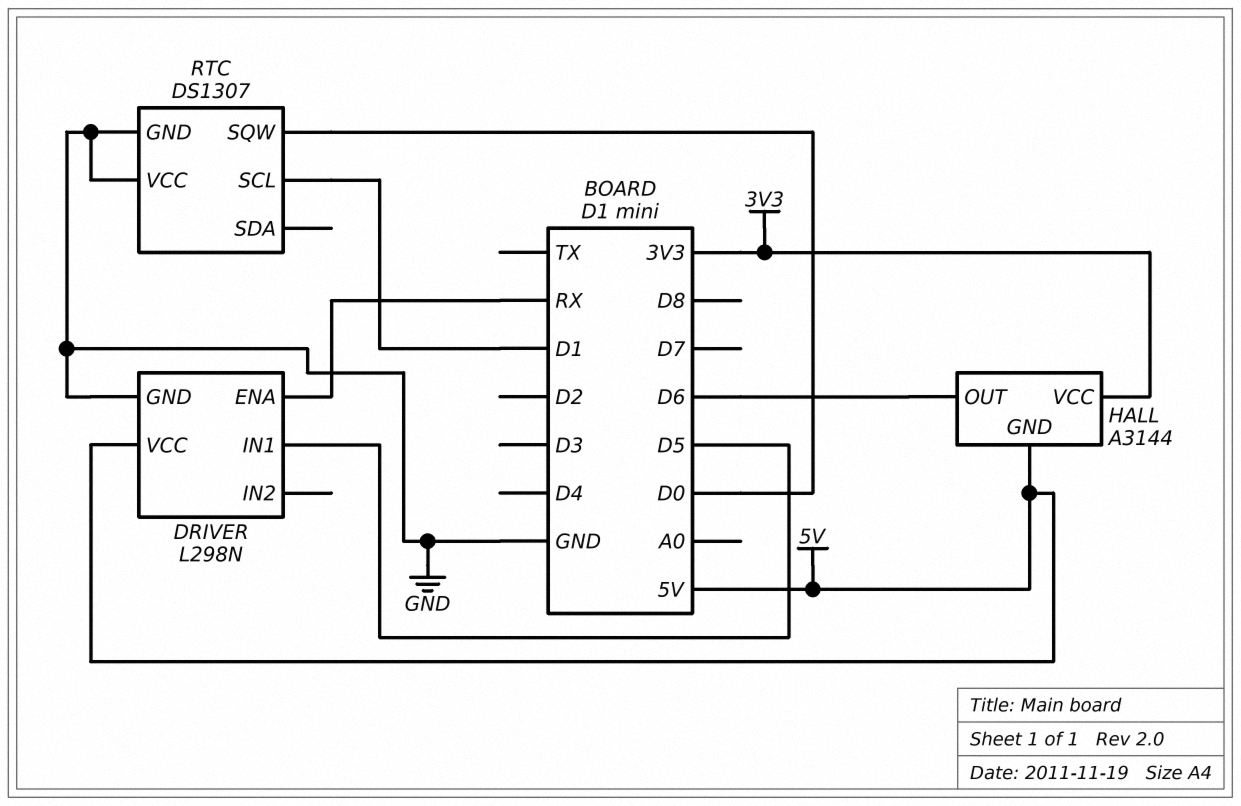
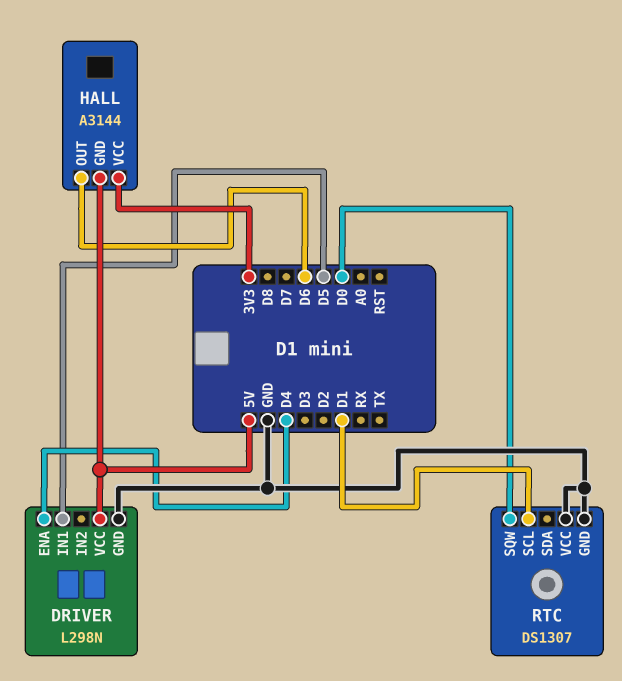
DRIVER pin ENA: RX -> D4

